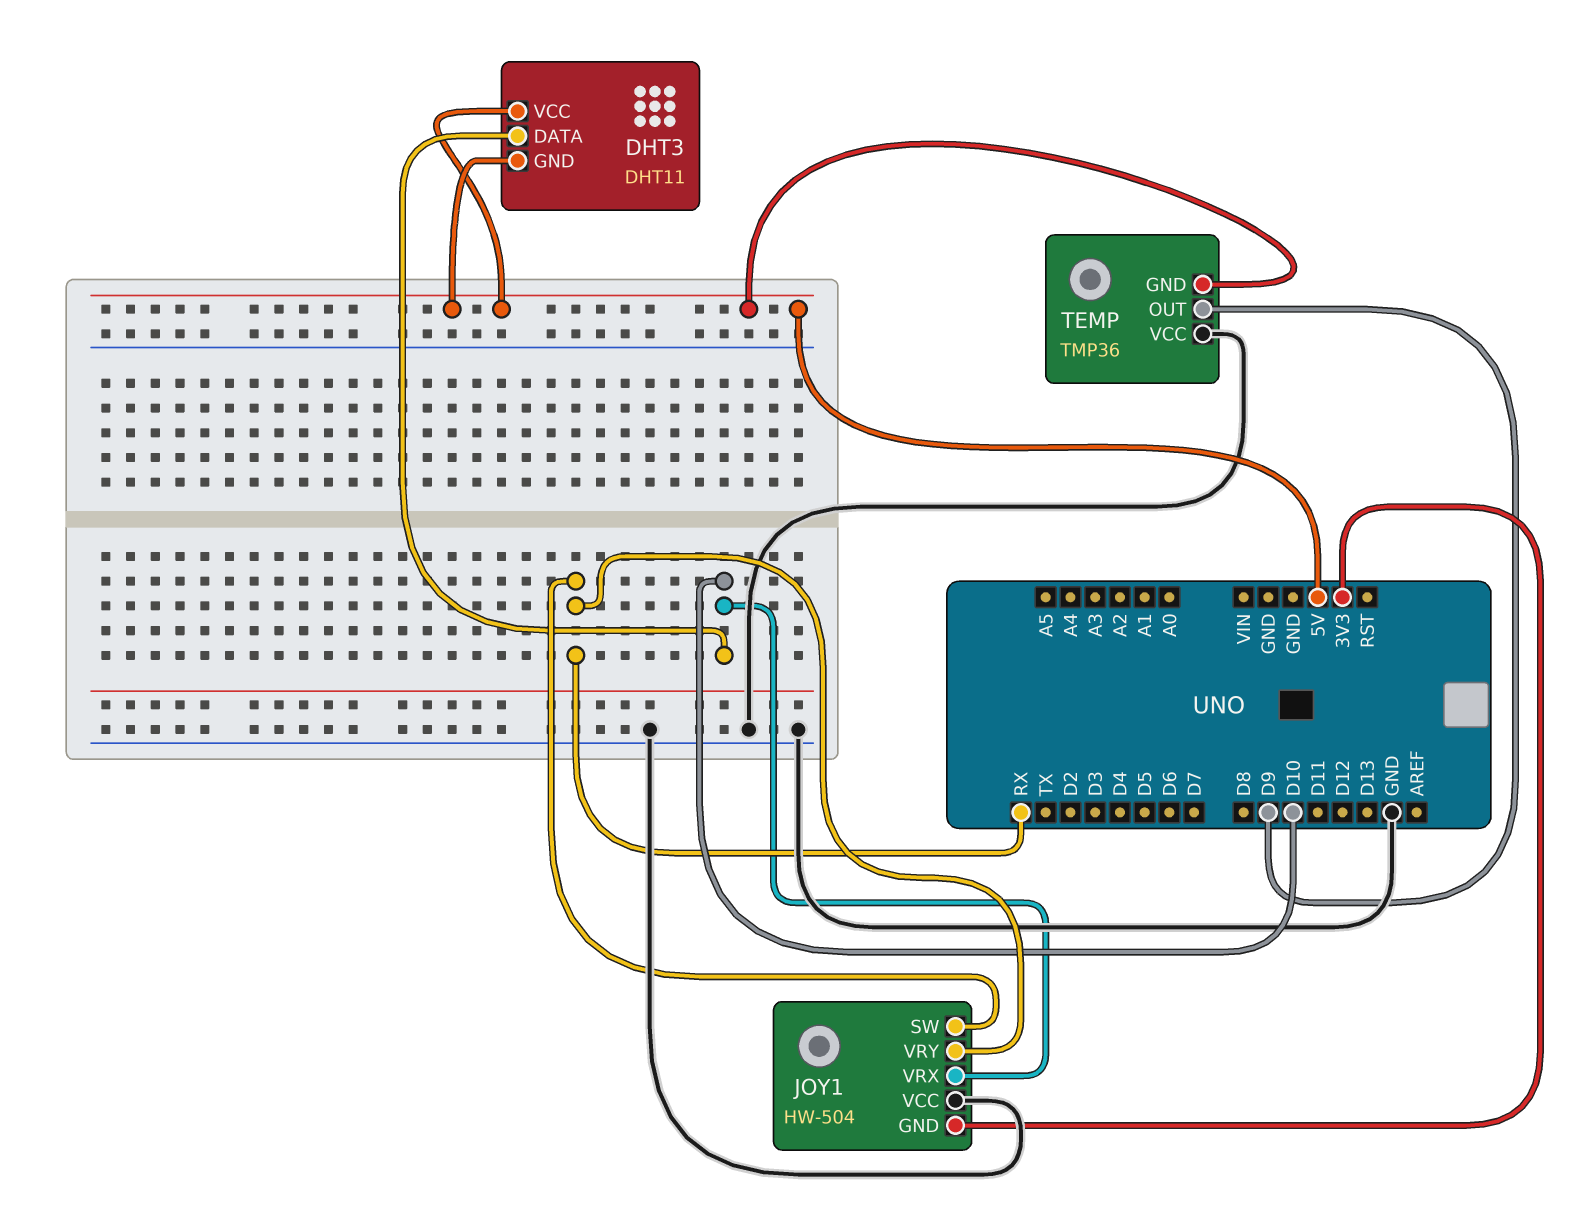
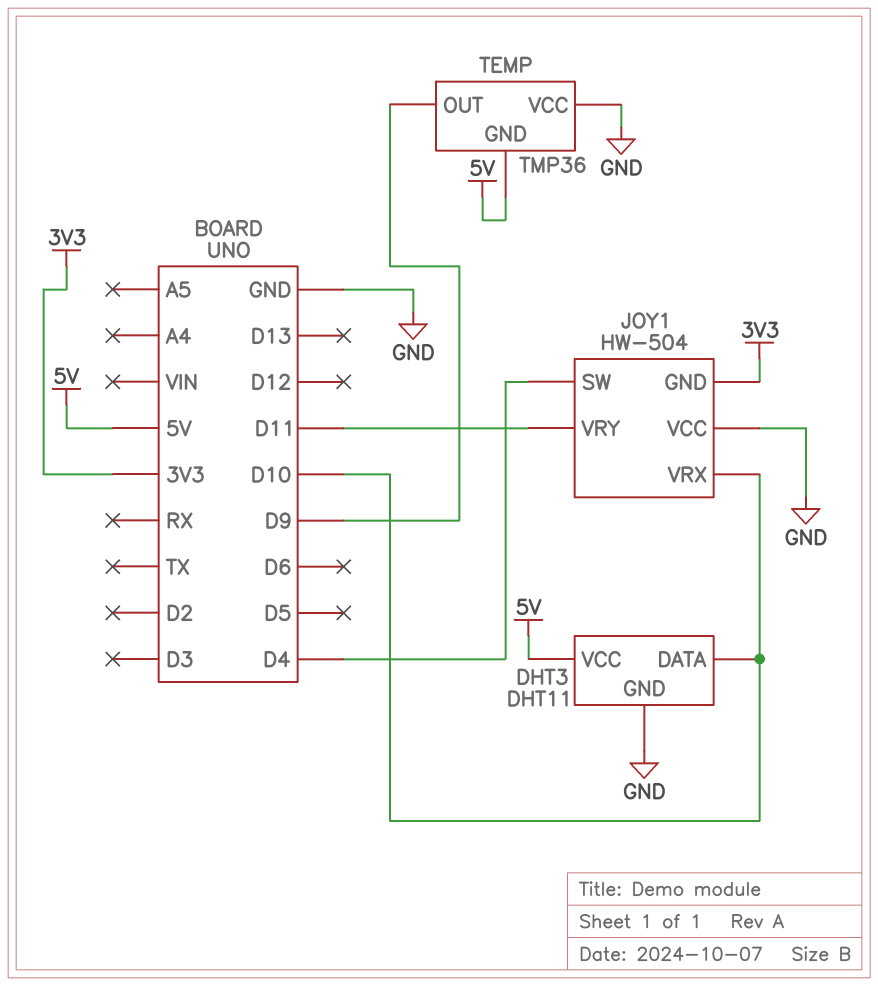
DHT3 pin GND: 5V -> GND
JOY1 pin SW: RX -> D4
JOY1 pin VRY: RX -> D11

